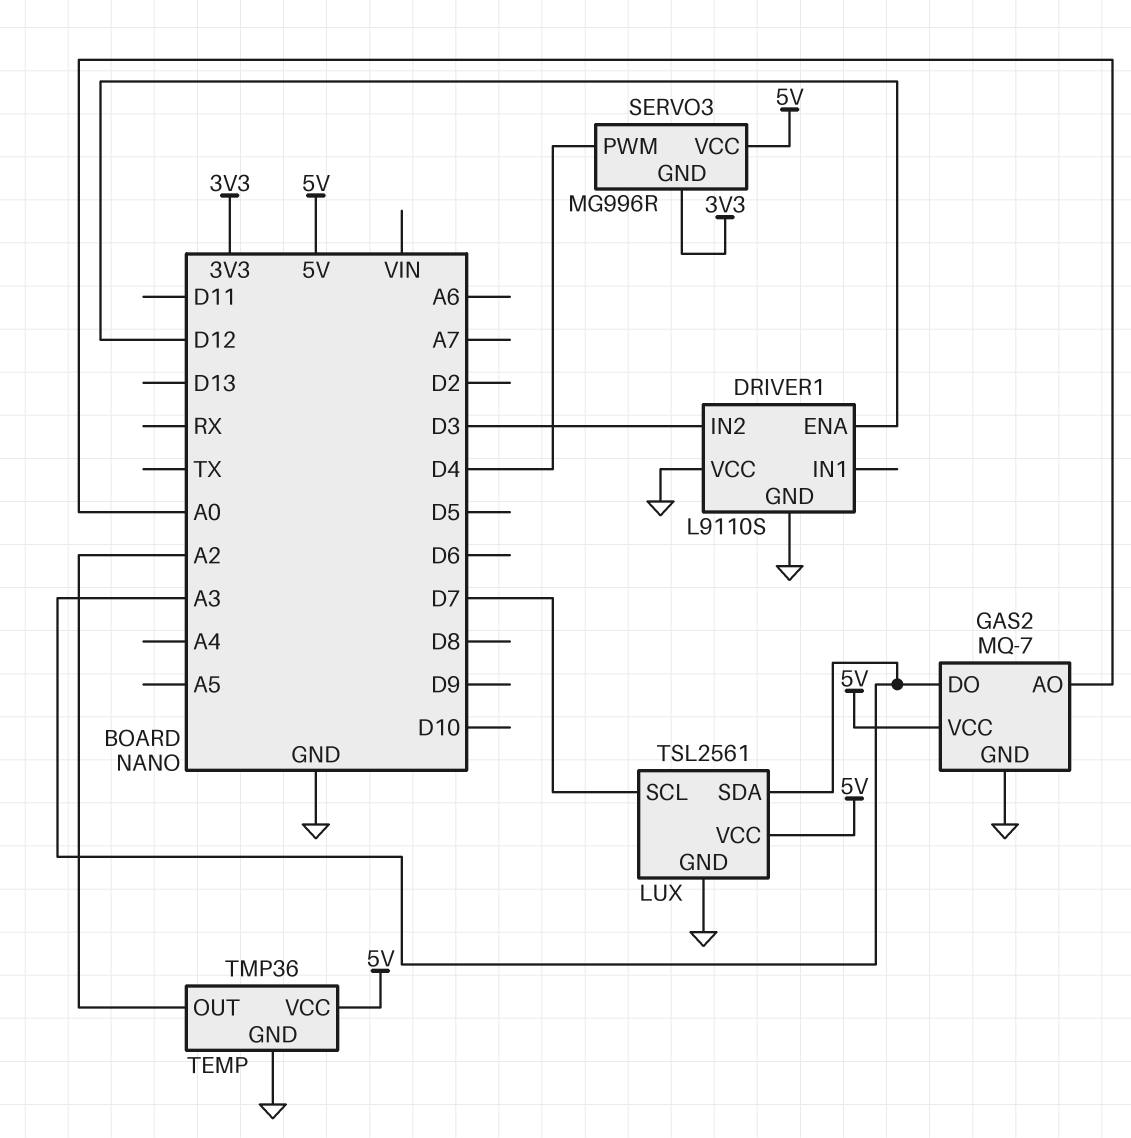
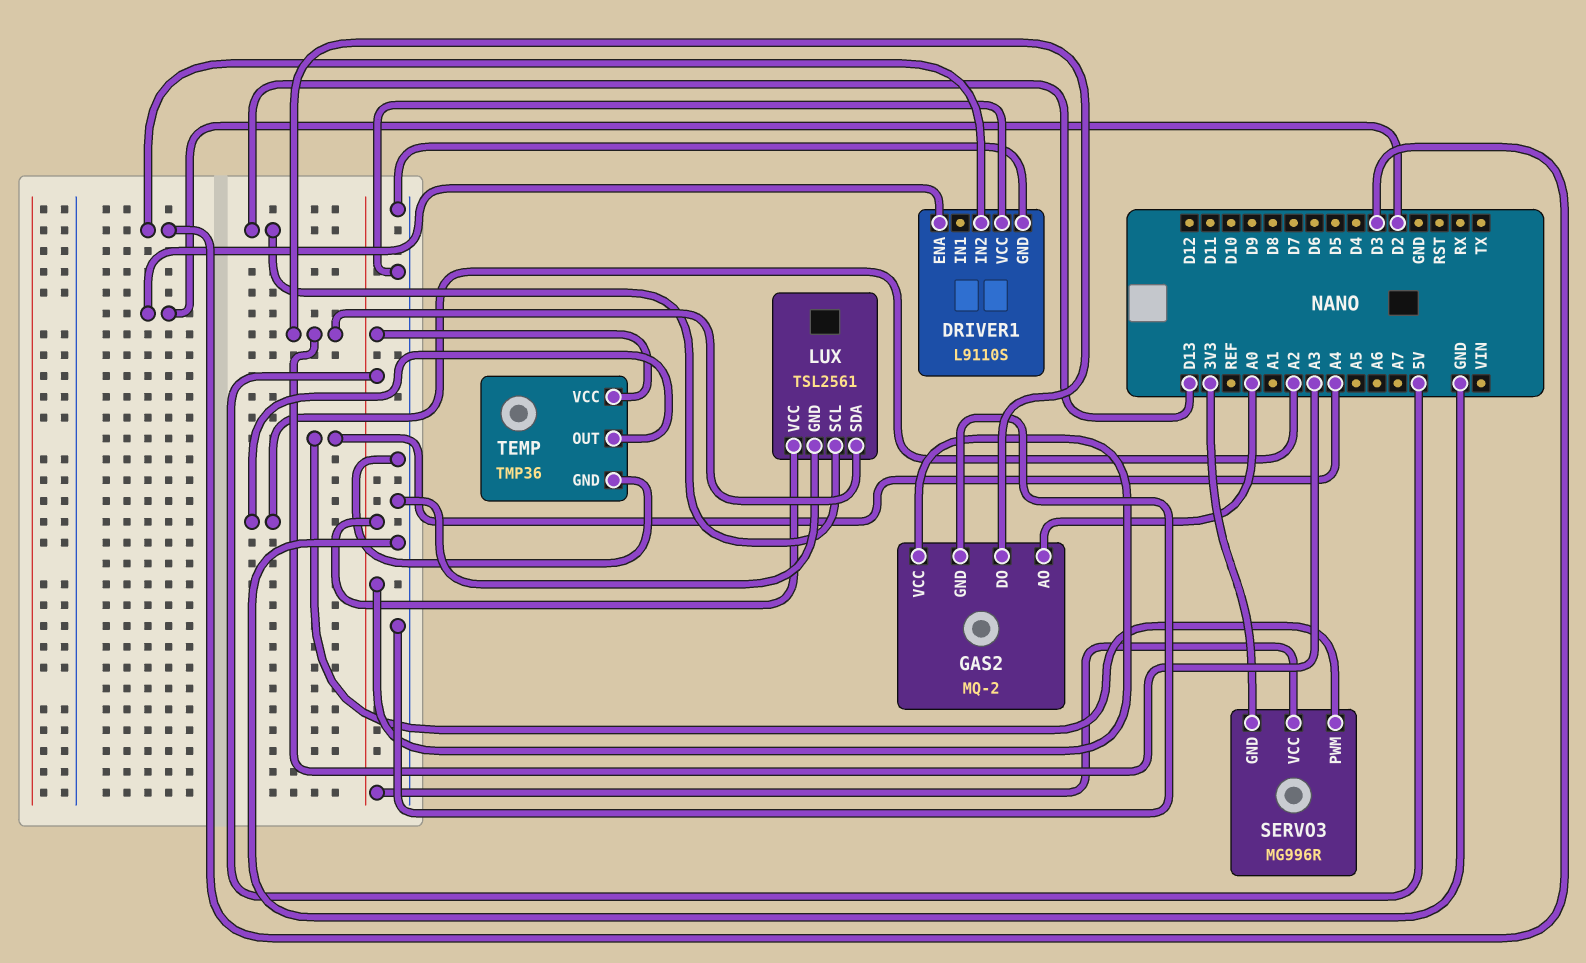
DRIVER1 pin ENA: D12 -> D2
GAS2: MQ-7 -> MQ-2
LUX pin SCL: D7 -> D13
SERVO3 pin PWM: D4 -> A4

